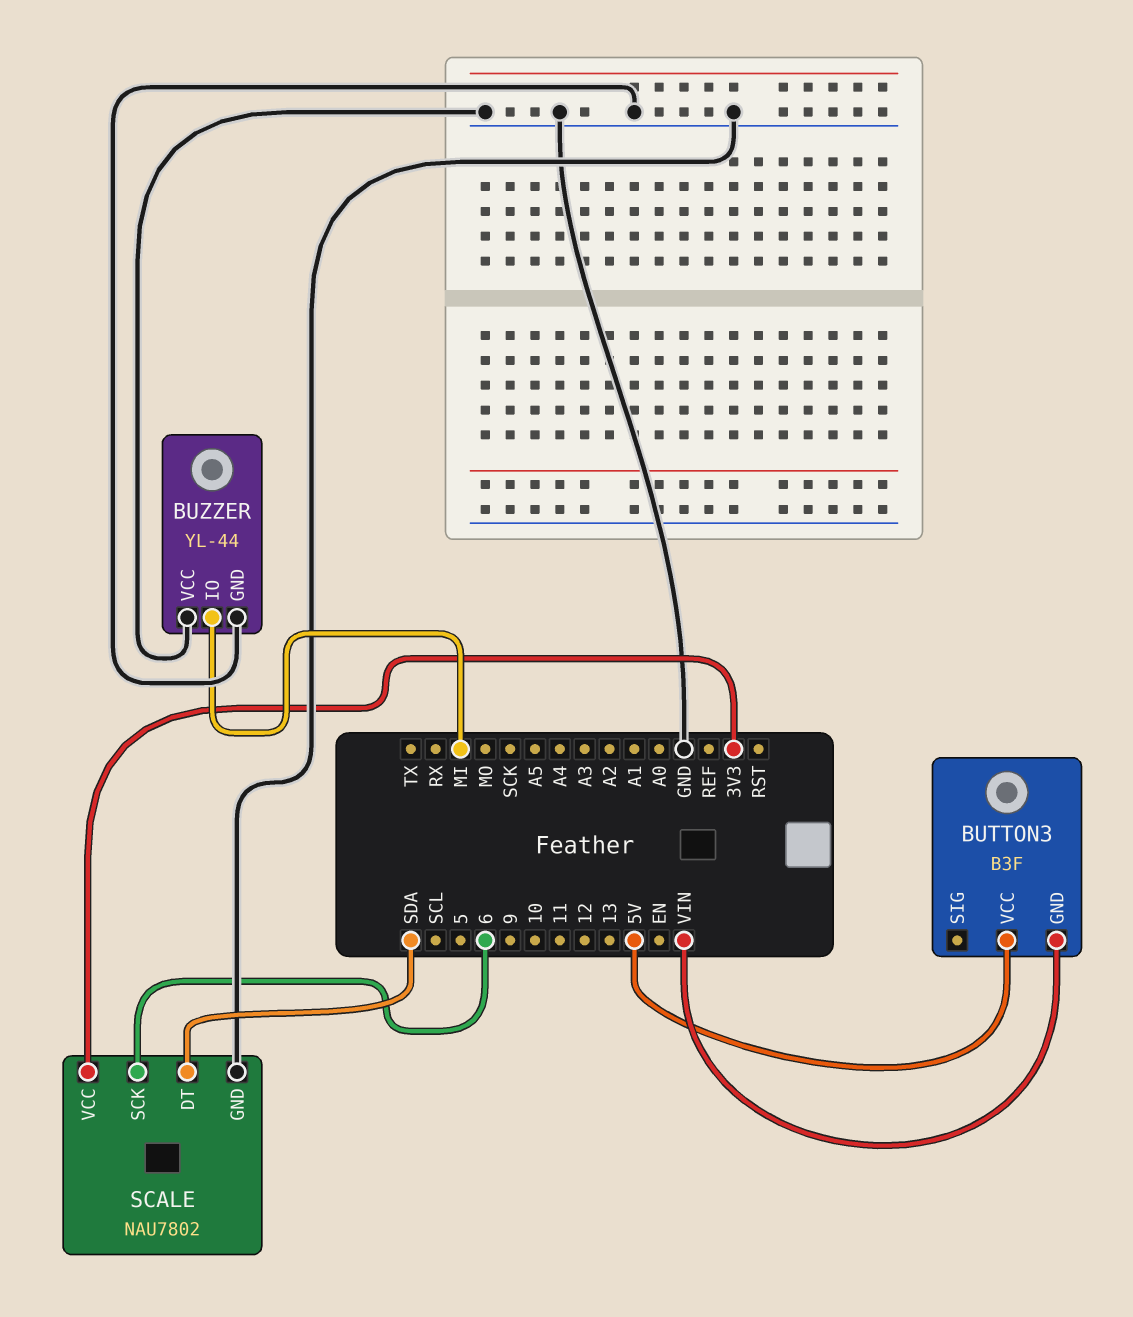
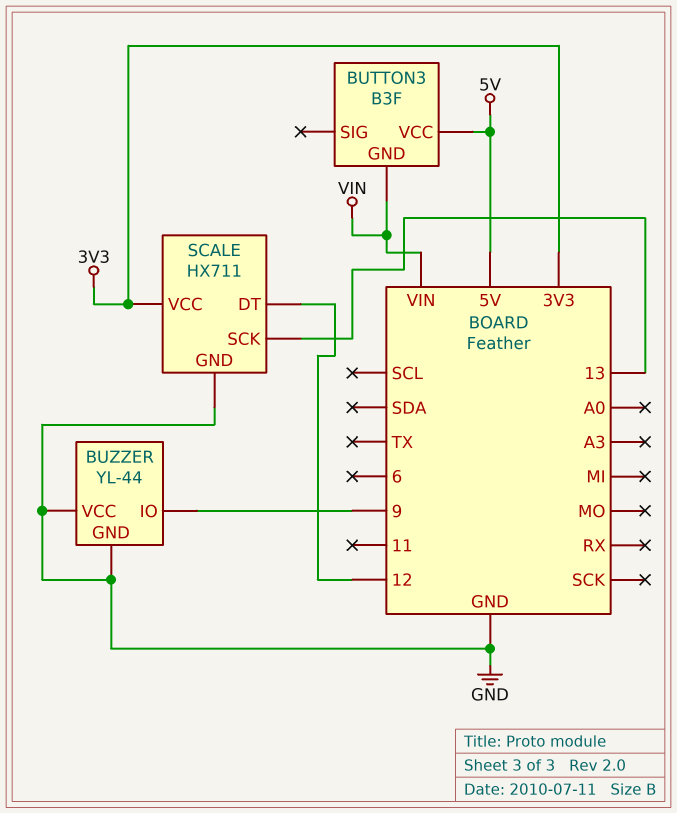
BUZZER pin IO: MI -> 9
SCALE: NAU7802 -> HX711
SCALE pin DT: SDA -> 12
SCALE pin SCK: 6 -> 13

